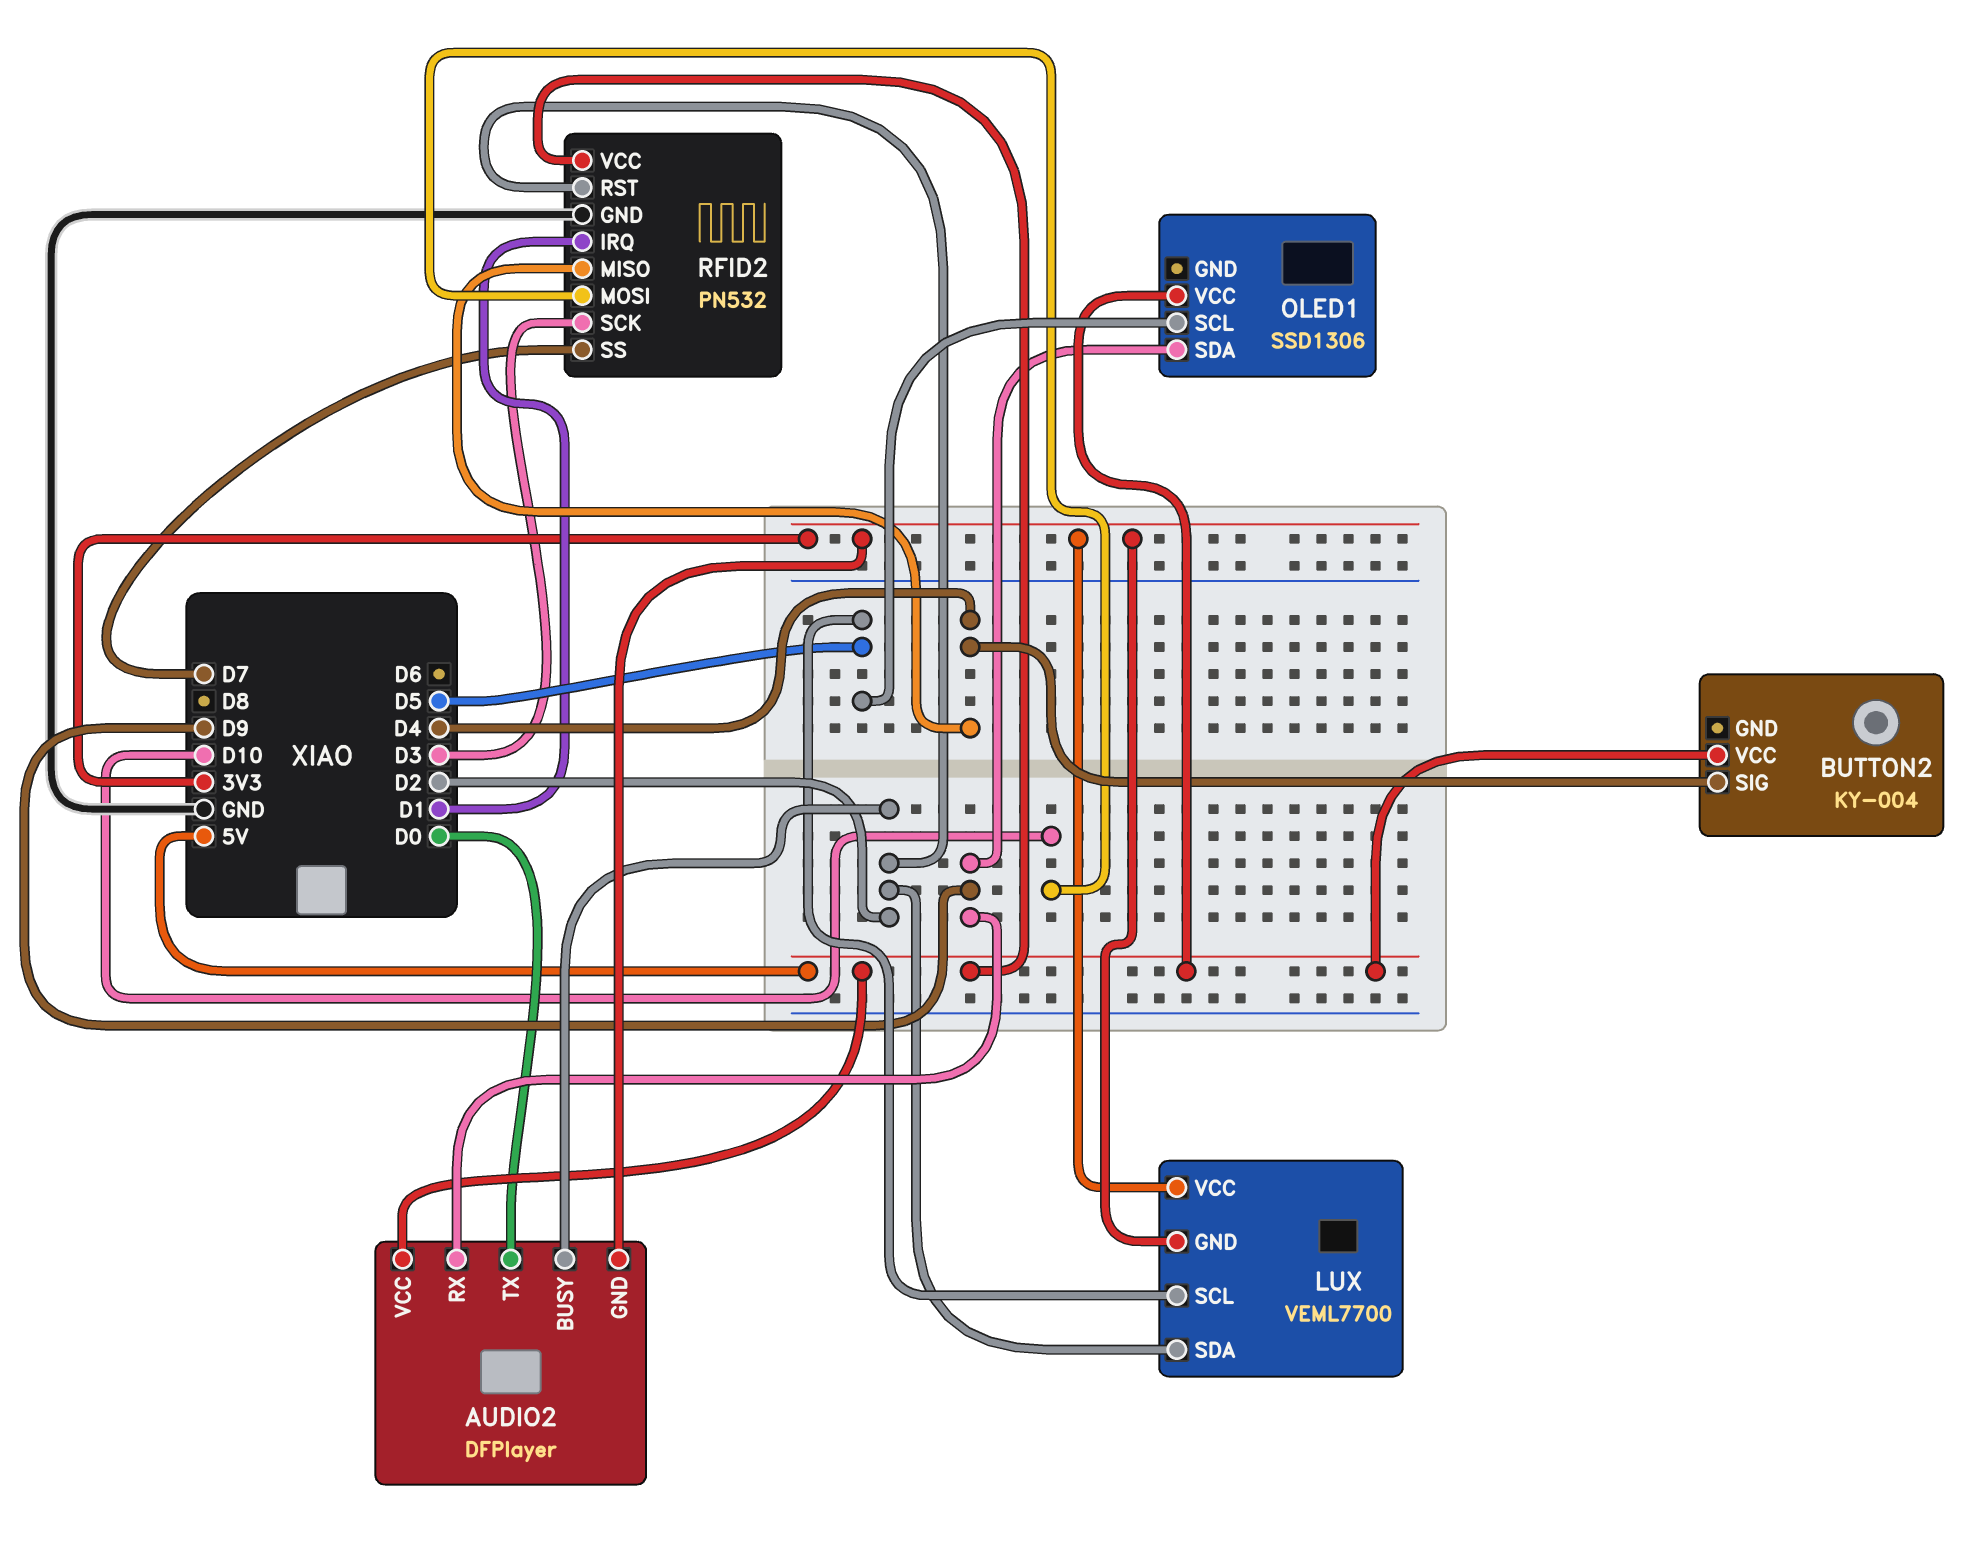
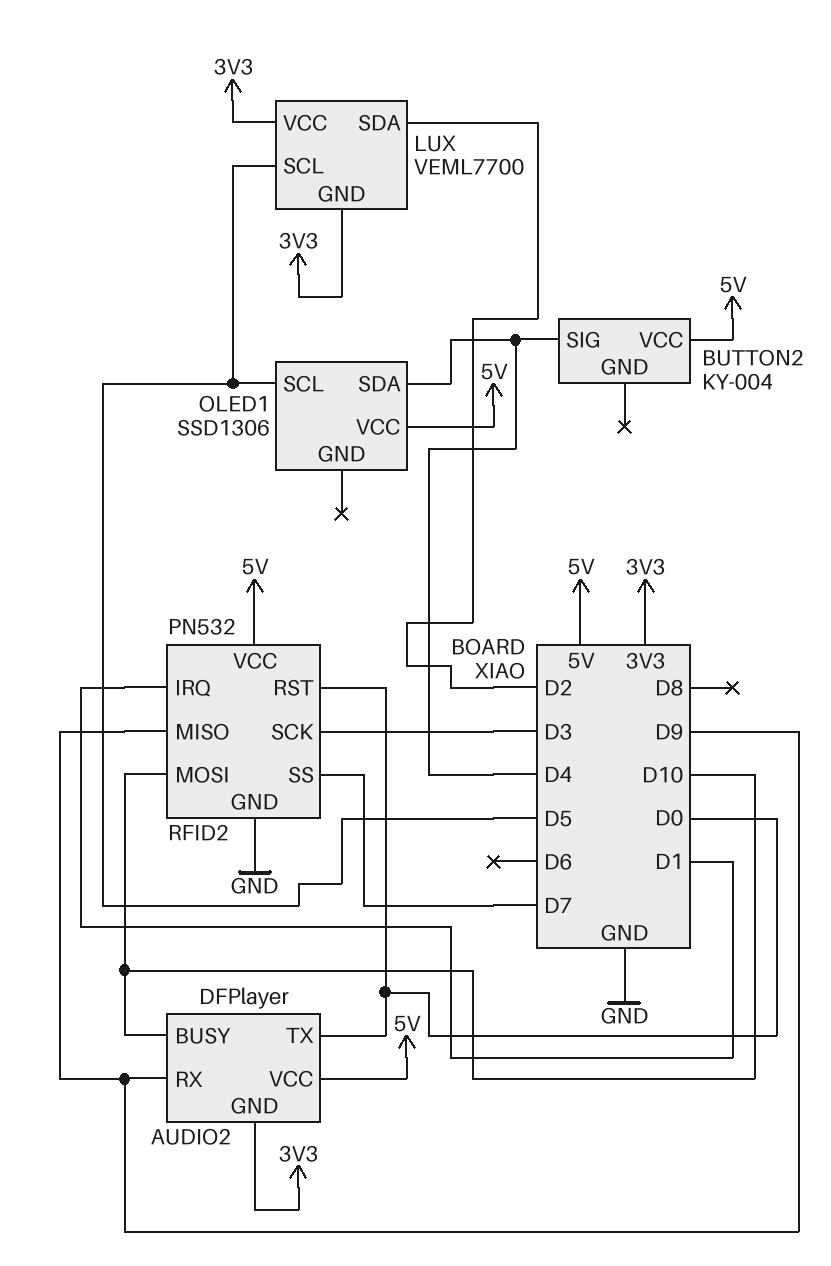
AUDIO2 pin BUSY: D2 -> D10
OLED1 pin SDA: D9 -> D4
RFID2 pin MISO: D4 -> D9
RFID2 pin RST: D2 -> D0

